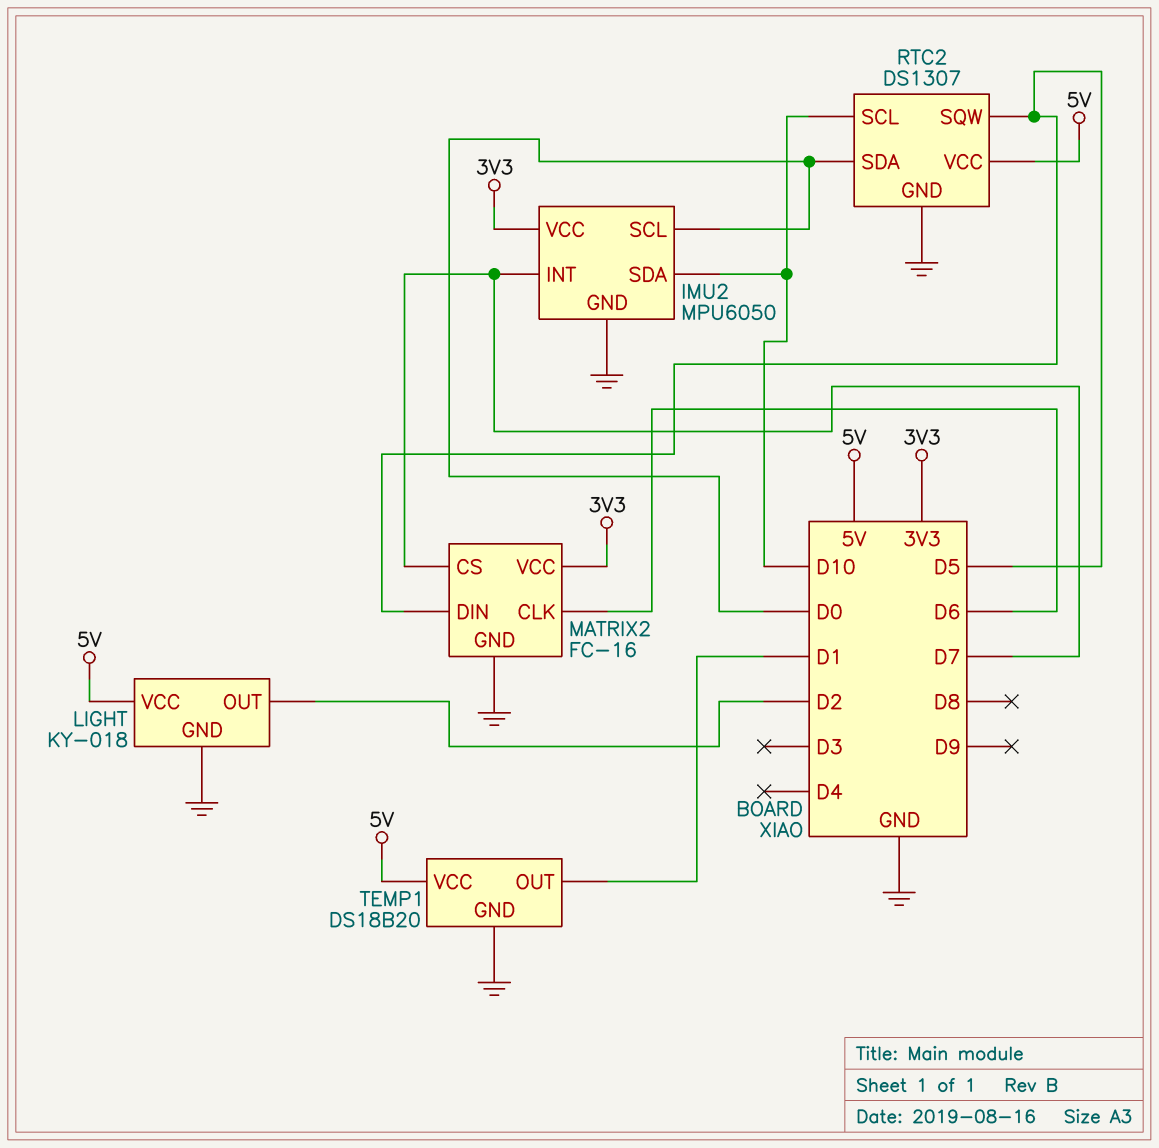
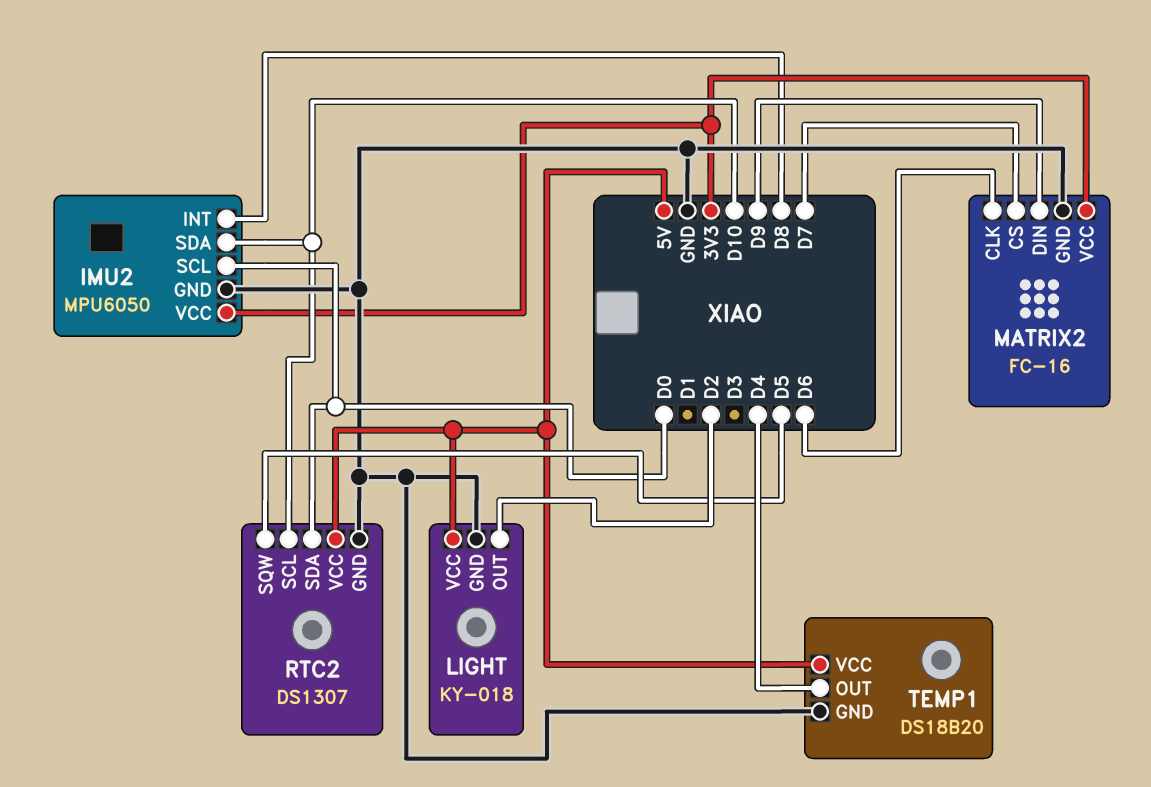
IMU2 pin INT: D7 -> D8
MATRIX2 pin DIN: D5 -> D9
TEMP1 pin OUT: D1 -> D4

